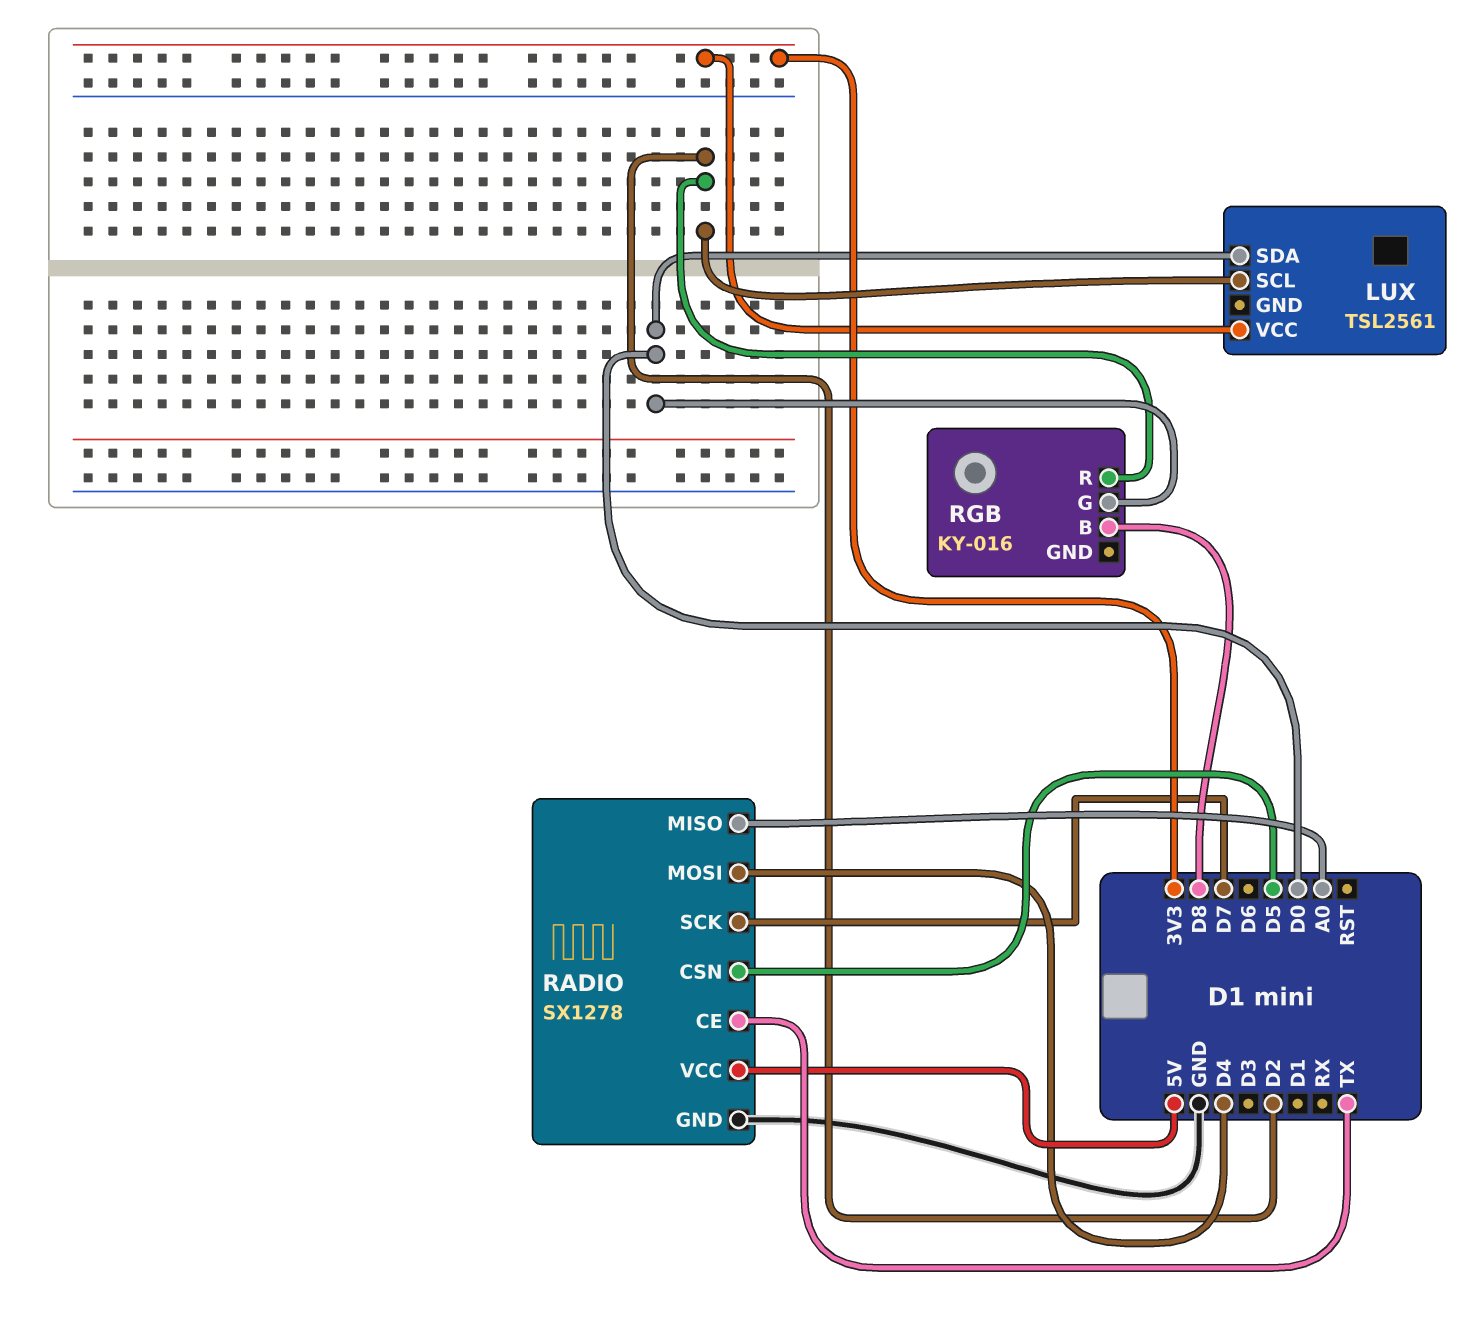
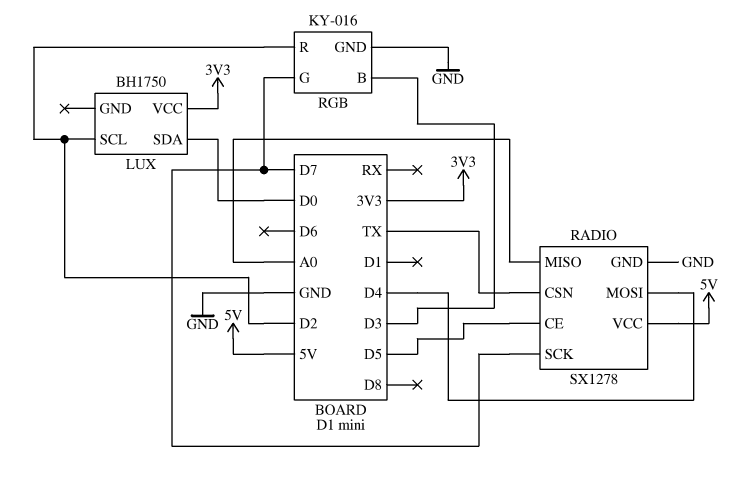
LUX: TSL2561 -> BH1750
RADIO pin CE: TX -> D5
RADIO pin CSN: D5 -> TX
RGB pin B: D8 -> D3
RGB pin G: D0 -> D7
RGB pin GND: none -> GND

